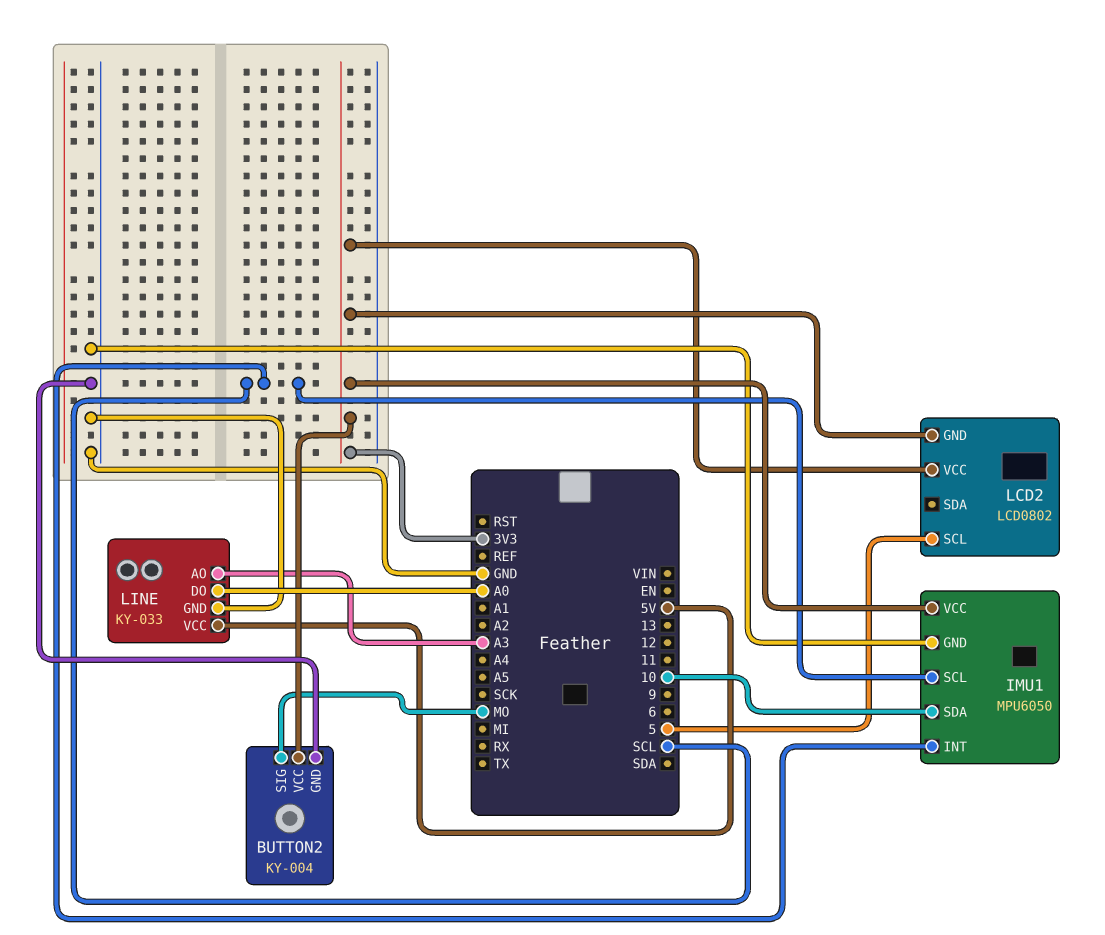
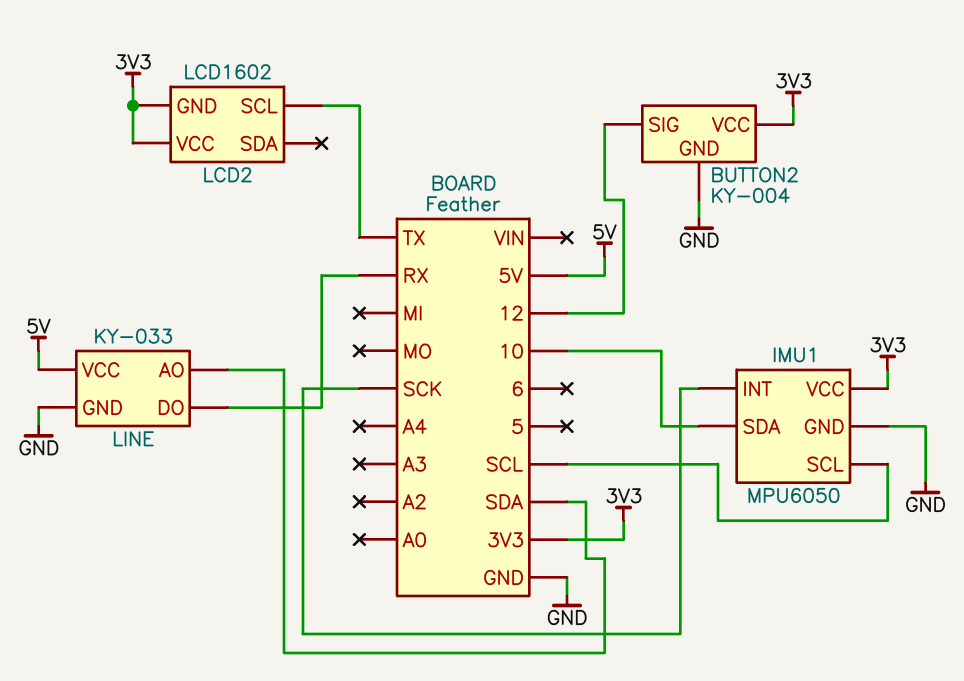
BUTTON2 pin SIG: MO -> 12
IMU1 pin INT: SCL -> SCK
LCD2: LCD0802 -> LCD1602
LCD2 pin SCL: 5 -> TX
LINE pin AO: A3 -> SDA
LINE pin DO: A0 -> RX

